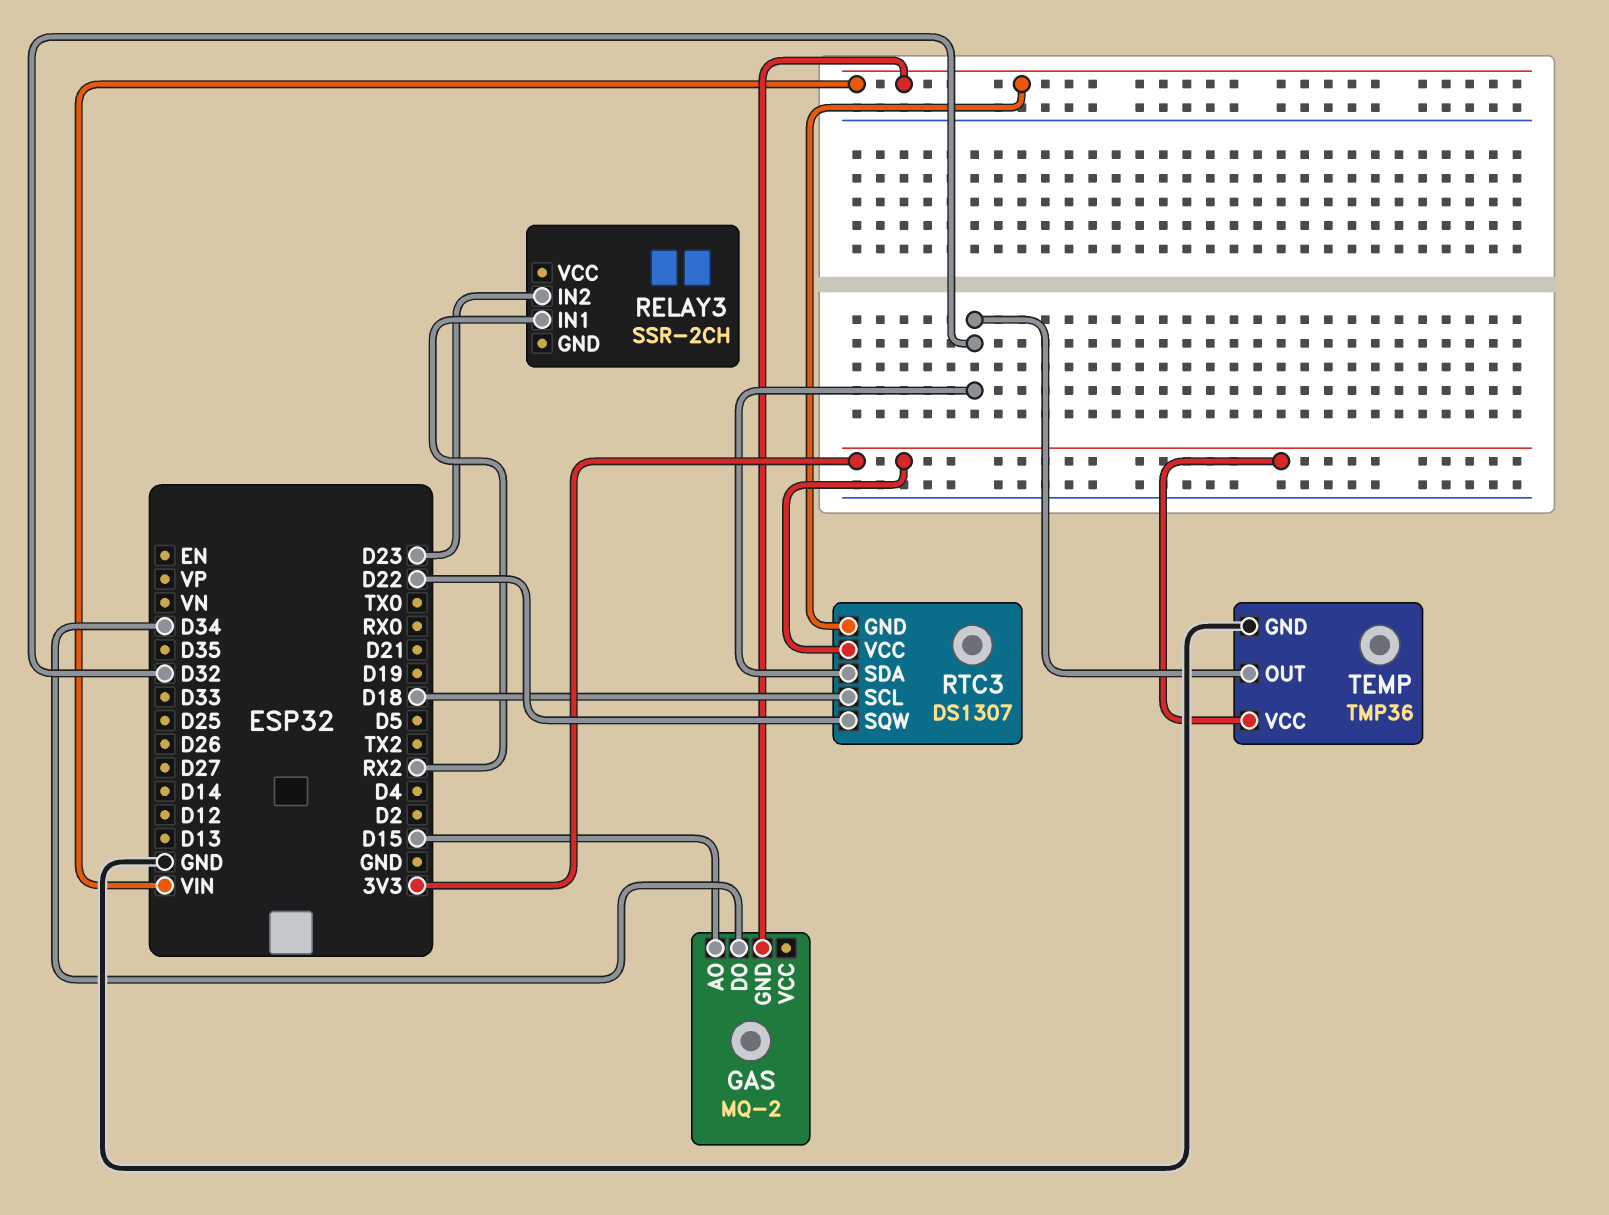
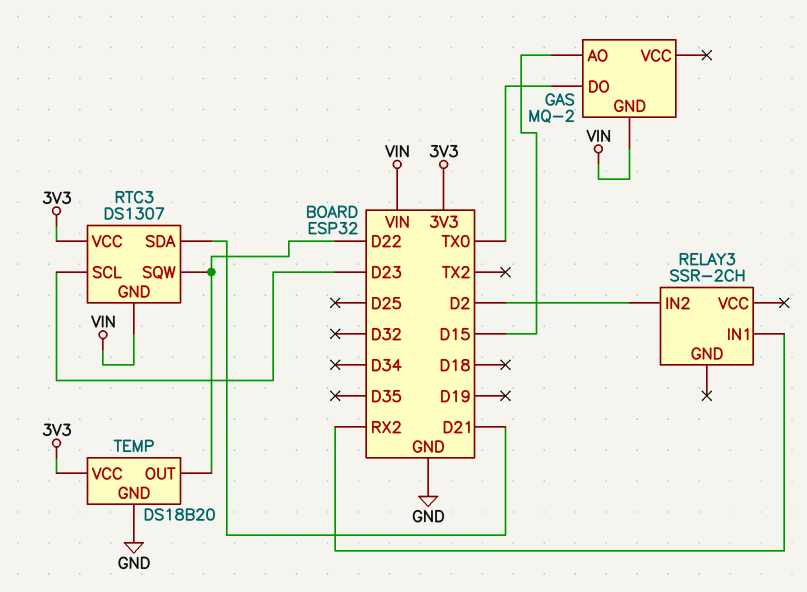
GAS pin DO: D34 -> TX0
RELAY3 pin IN2: D23 -> D2
RTC3 pin SCL: D18 -> D23
RTC3 pin SDA: D32 -> D21
TEMP: TMP36 -> DS18B20
TEMP pin OUT: D32 -> D22

